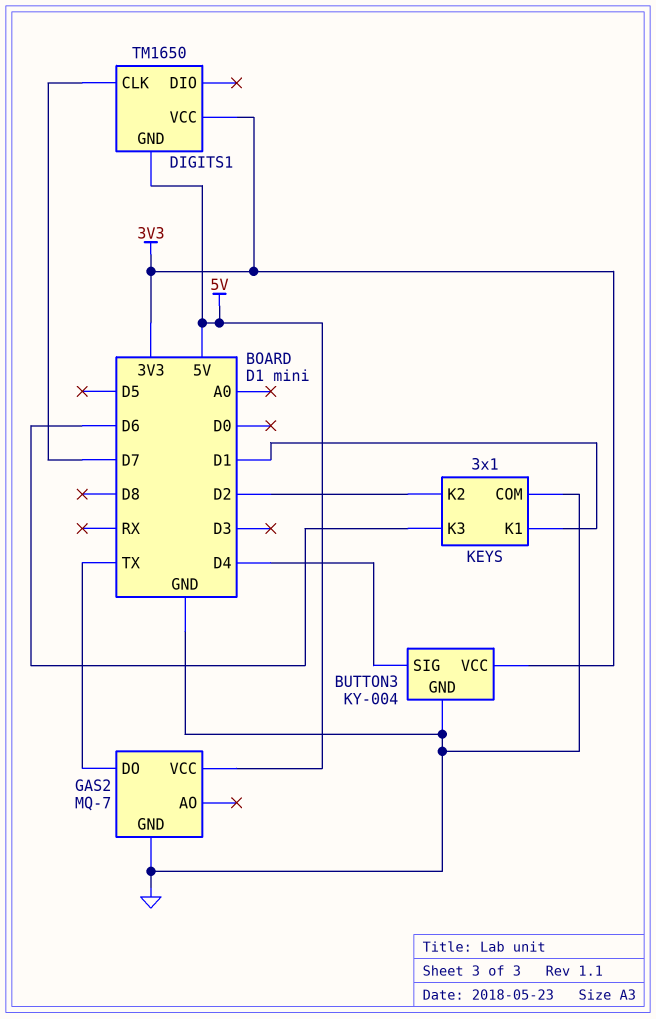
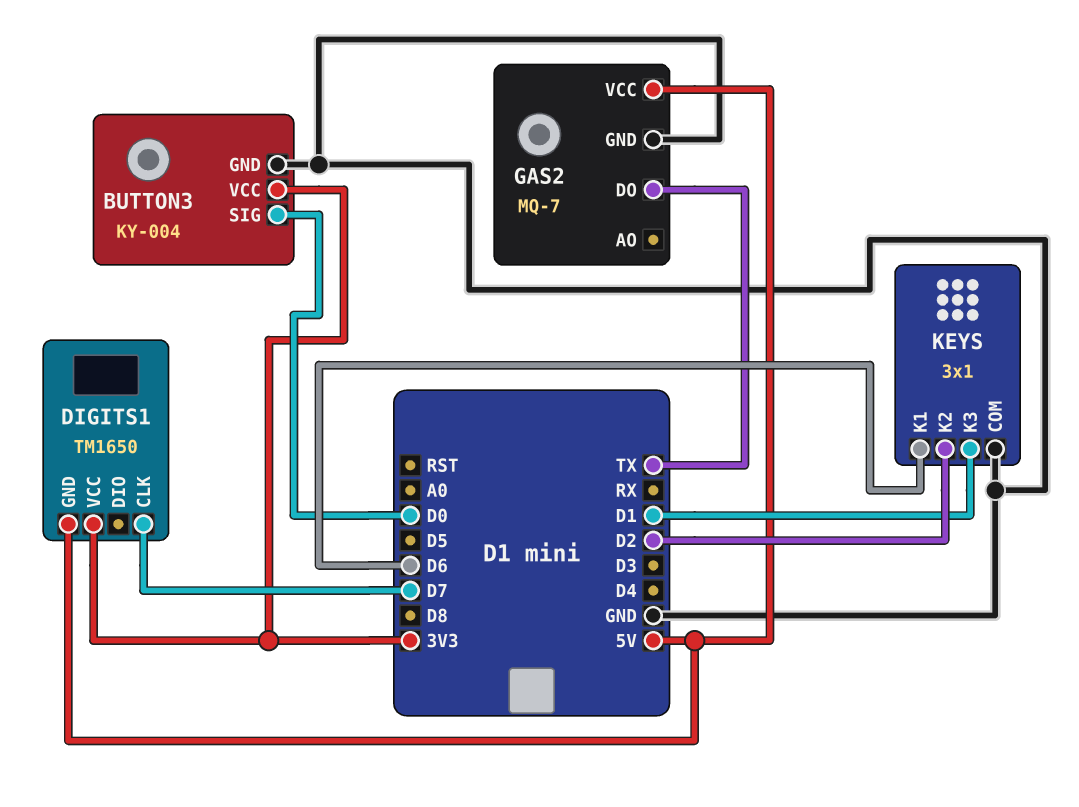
BUTTON3 pin SIG: D4 -> D0
KEYS pin K1: D1 -> D6
KEYS pin K3: D6 -> D1

